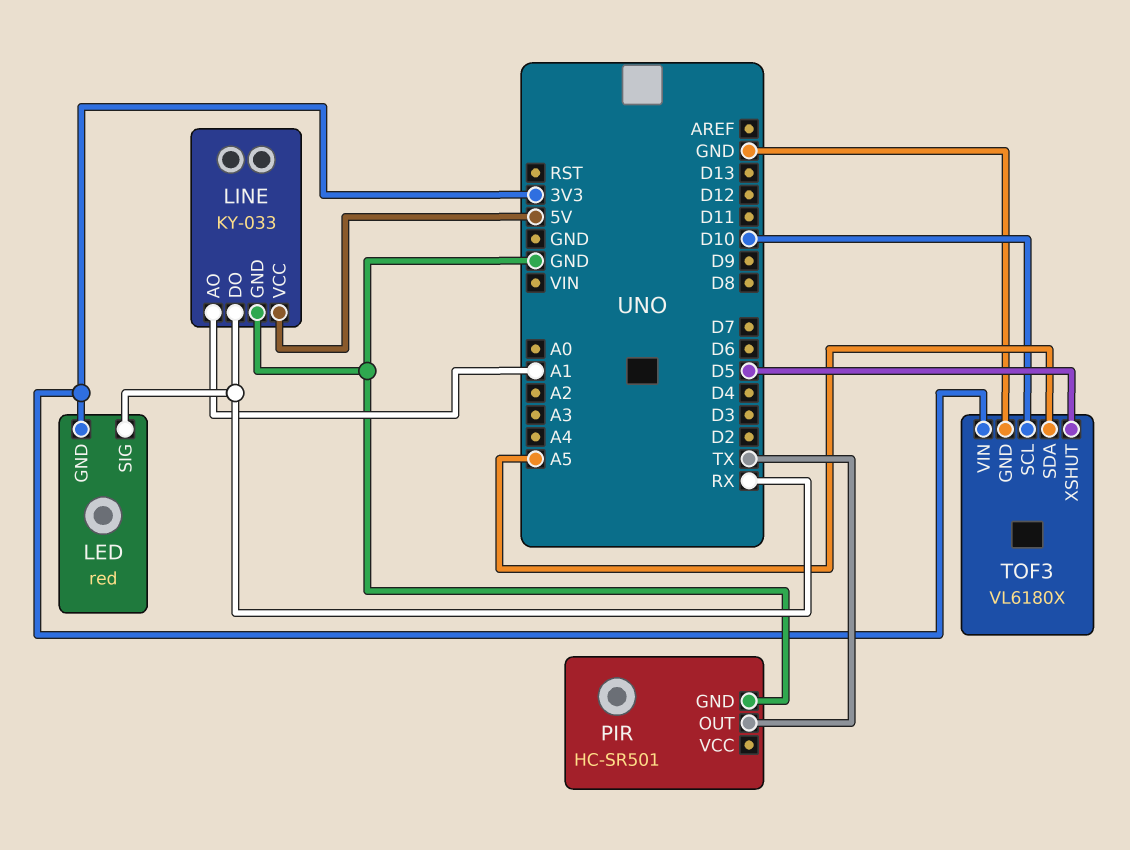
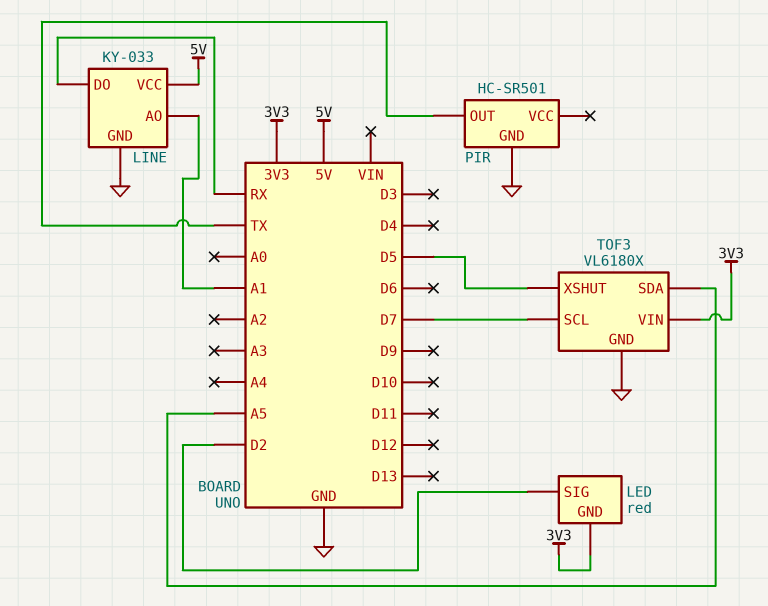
LED pin SIG: RX -> D2
TOF3 pin SCL: D10 -> D7

